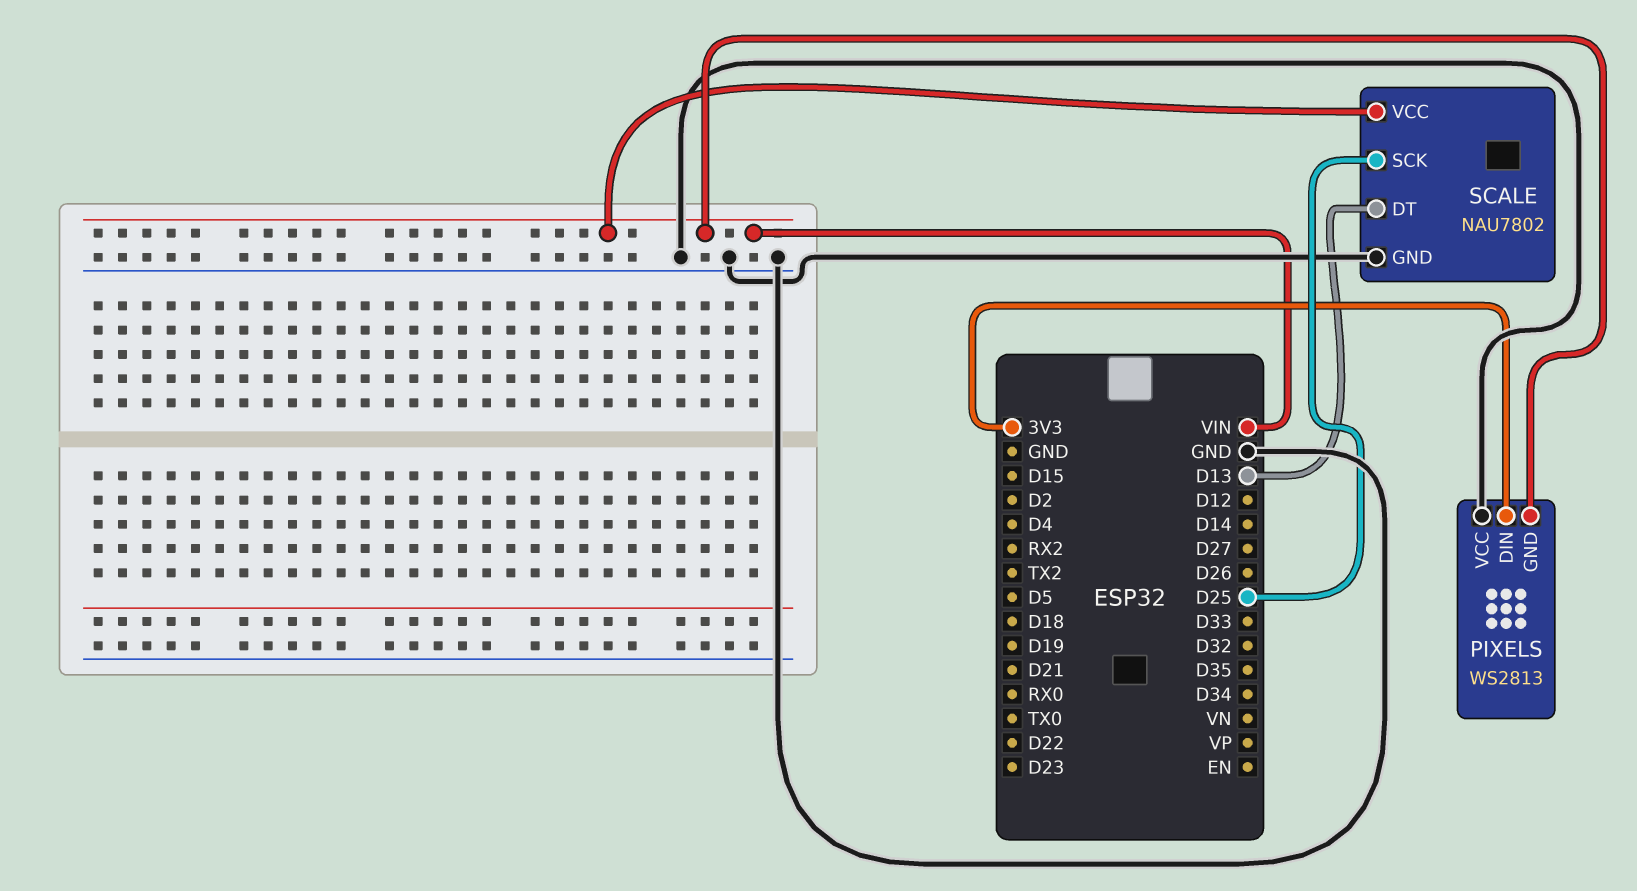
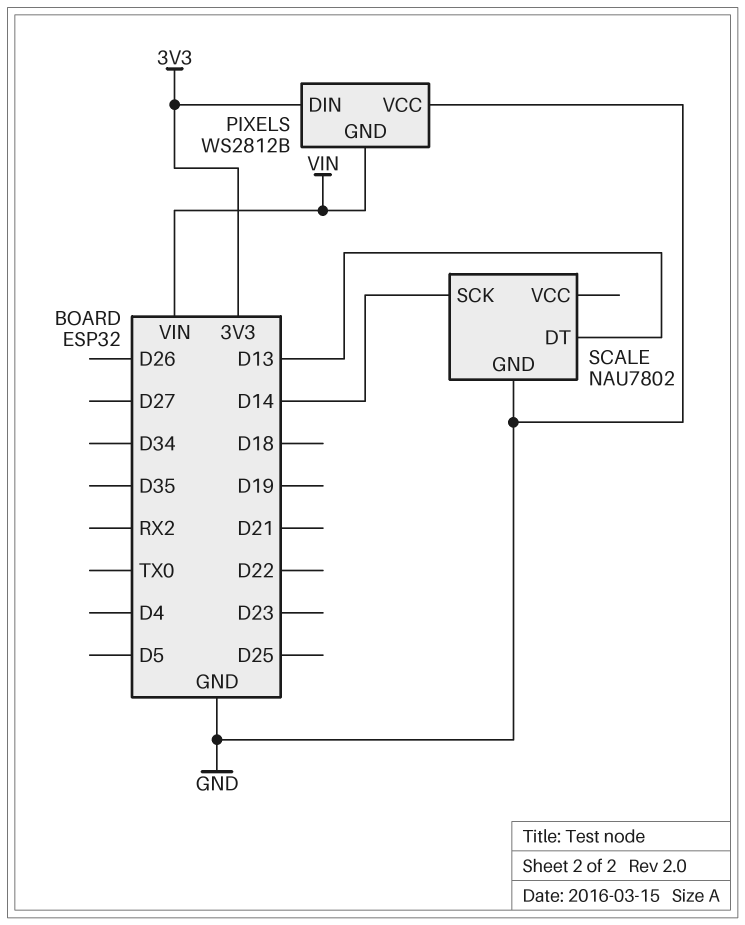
PIXELS: WS2813 -> WS2812B
SCALE pin SCK: D25 -> D14
SCALE pin VCC: VIN -> none

